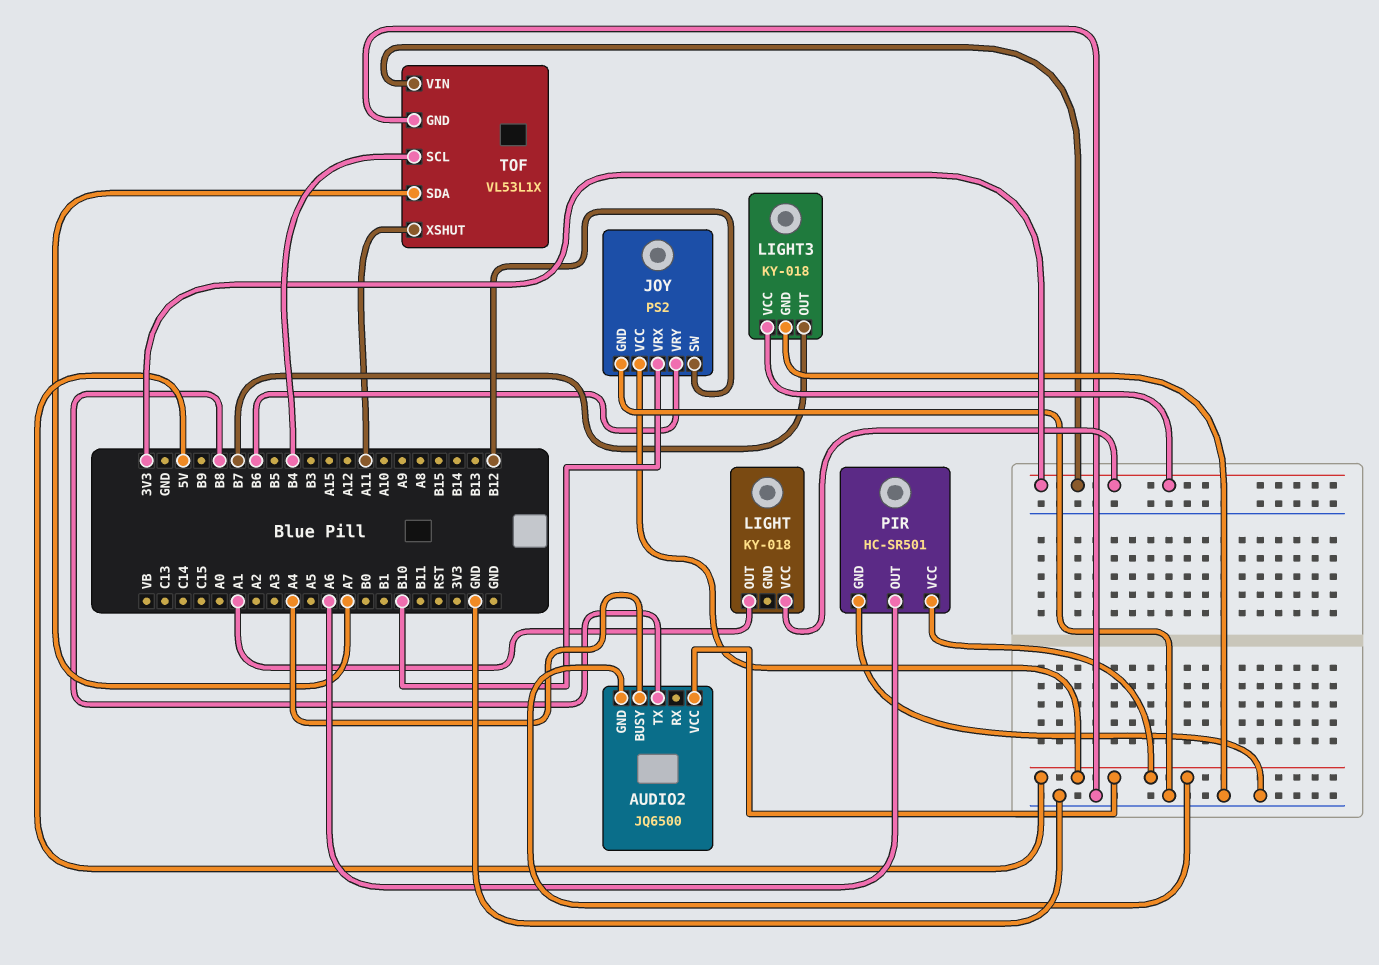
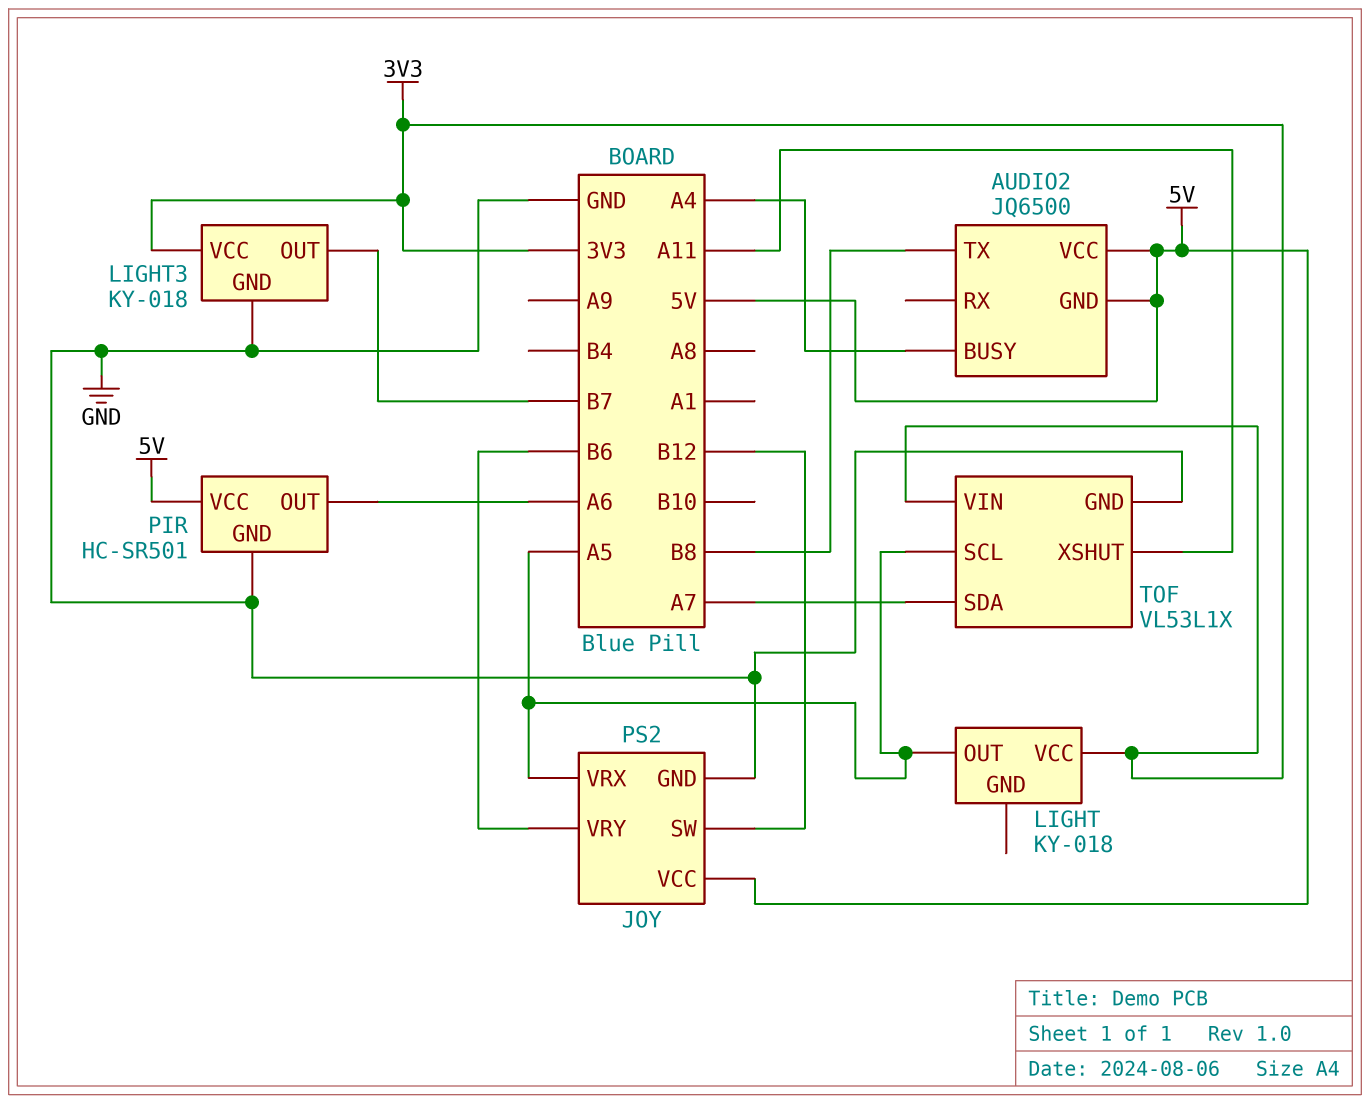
JOY pin VRX: B10 -> A5
LIGHT pin OUT: A1 -> A5
TOF pin SCL: B4 -> A5

